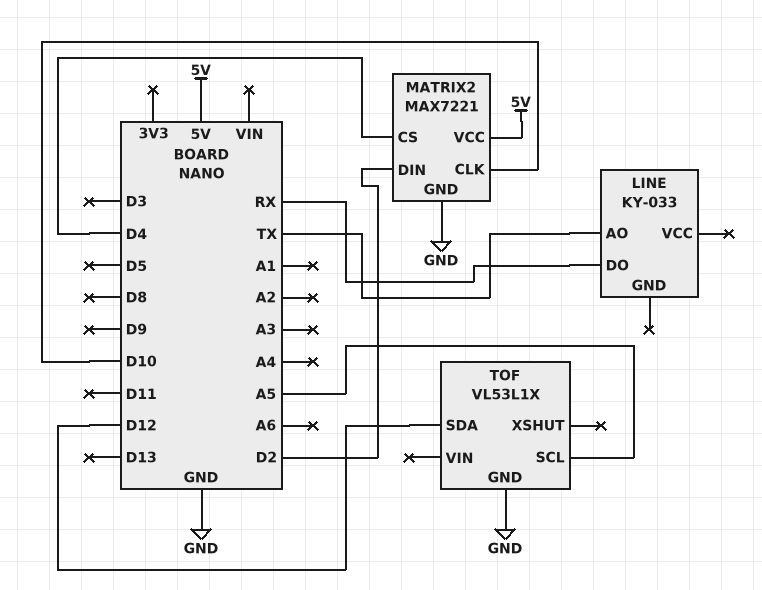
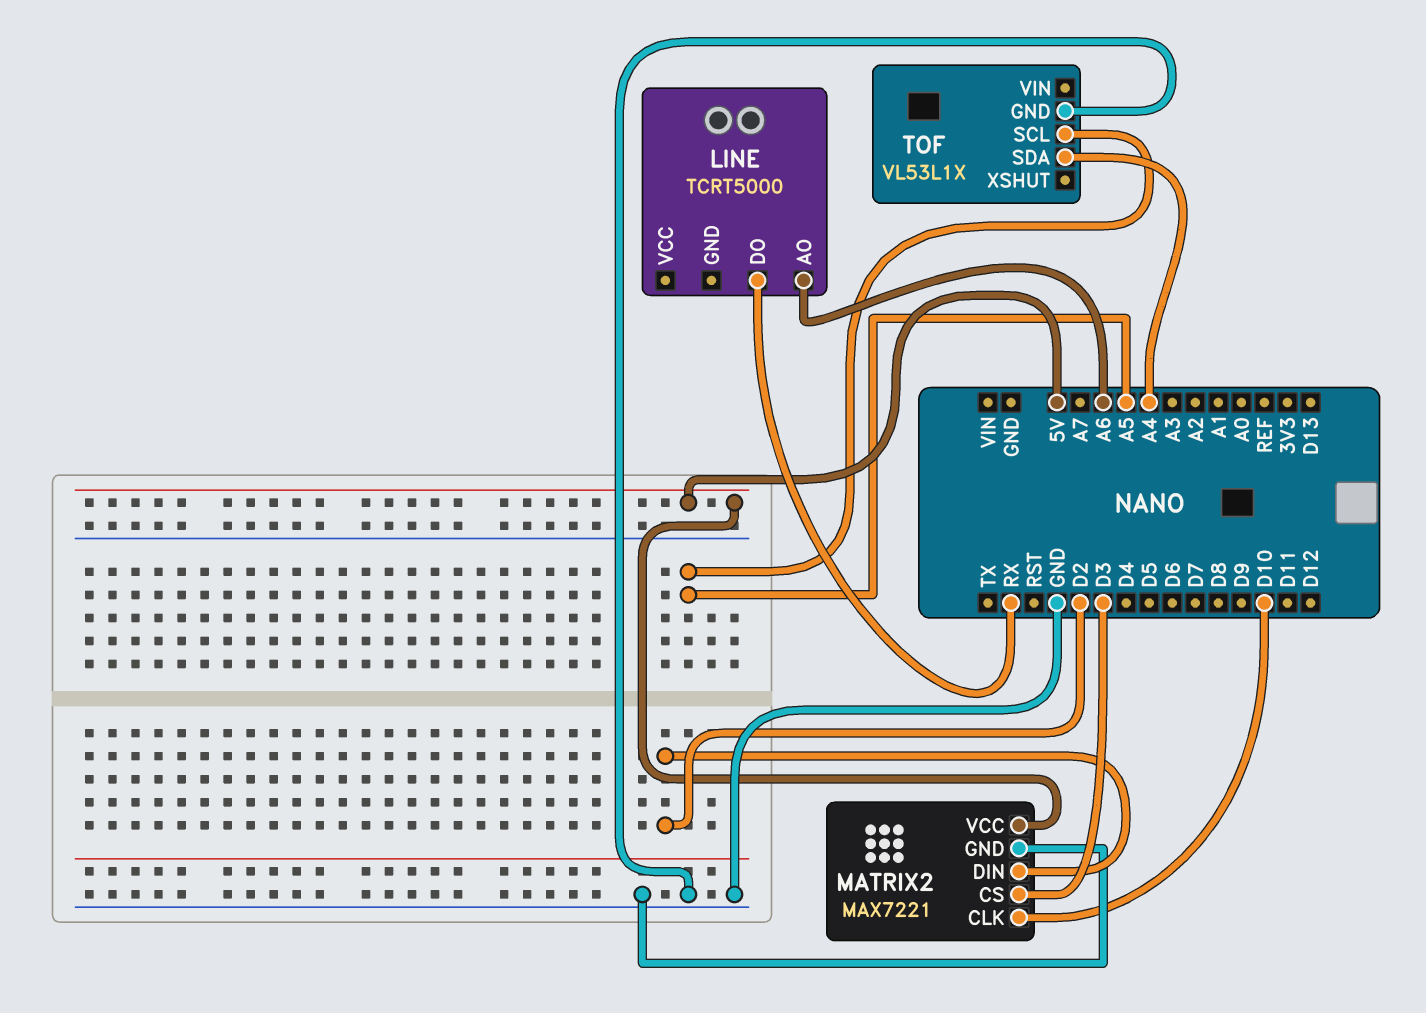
LINE: KY-033 -> TCRT5000
LINE pin AO: TX -> A6
MATRIX2 pin CS: D4 -> D3
TOF pin SDA: D12 -> A4

